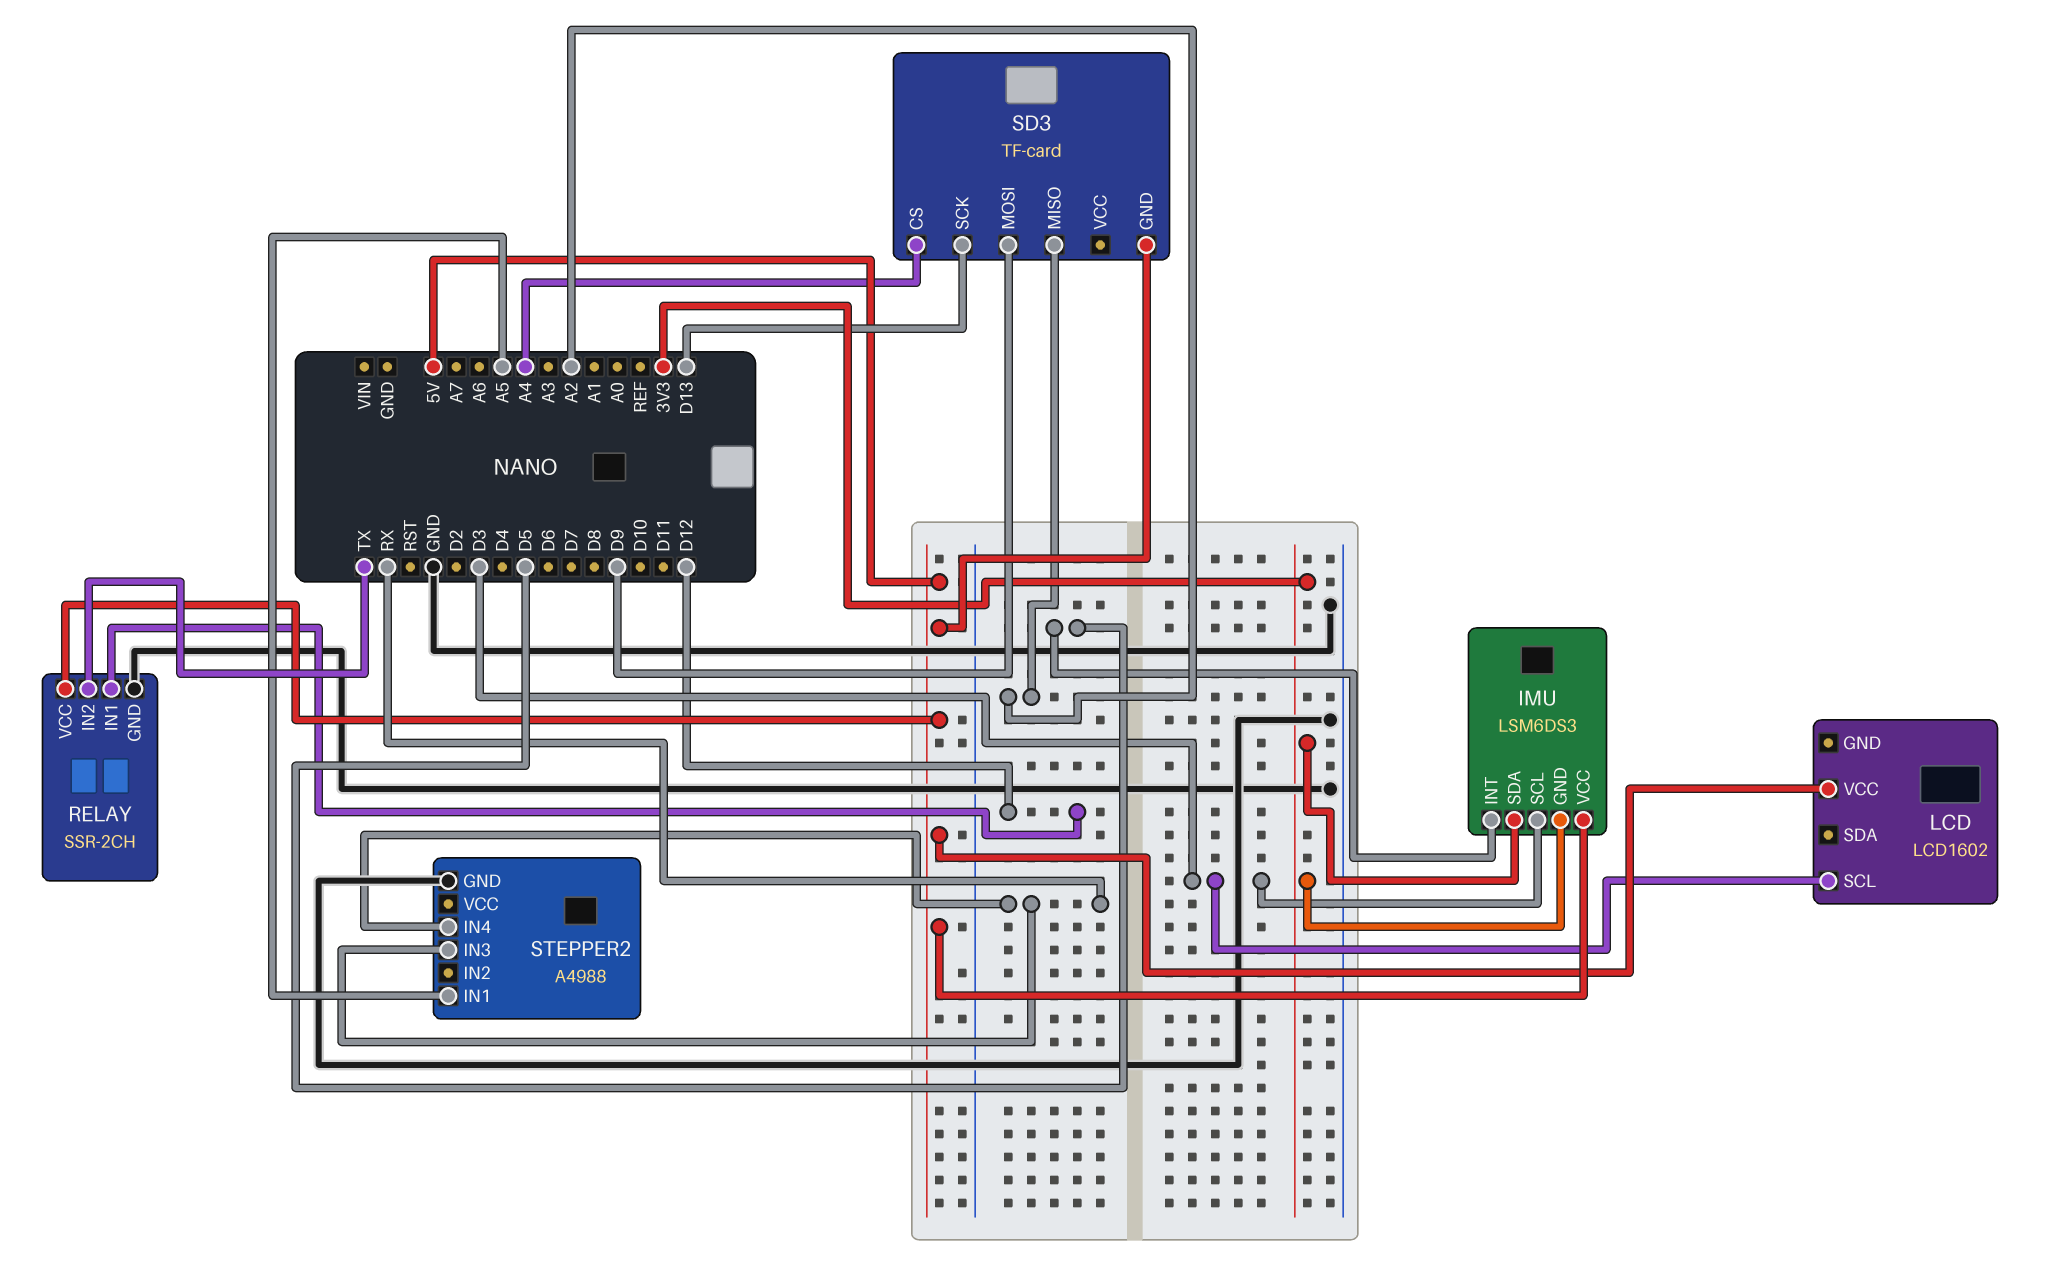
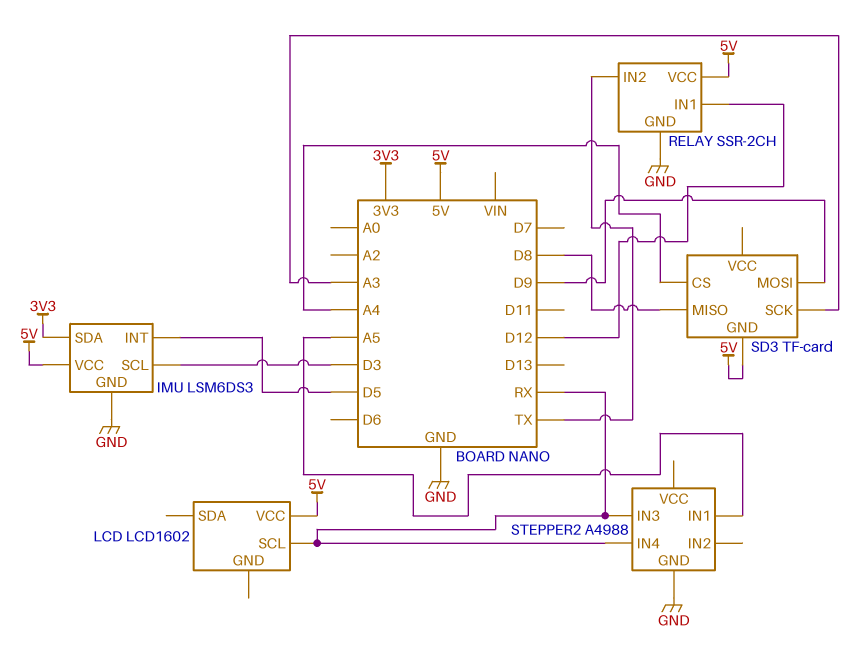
IMU pin GND: 3V3 -> GND
LCD pin SCL: D3 -> RX
SD3 pin MISO: A2 -> D8
SD3 pin SCK: D13 -> A3

